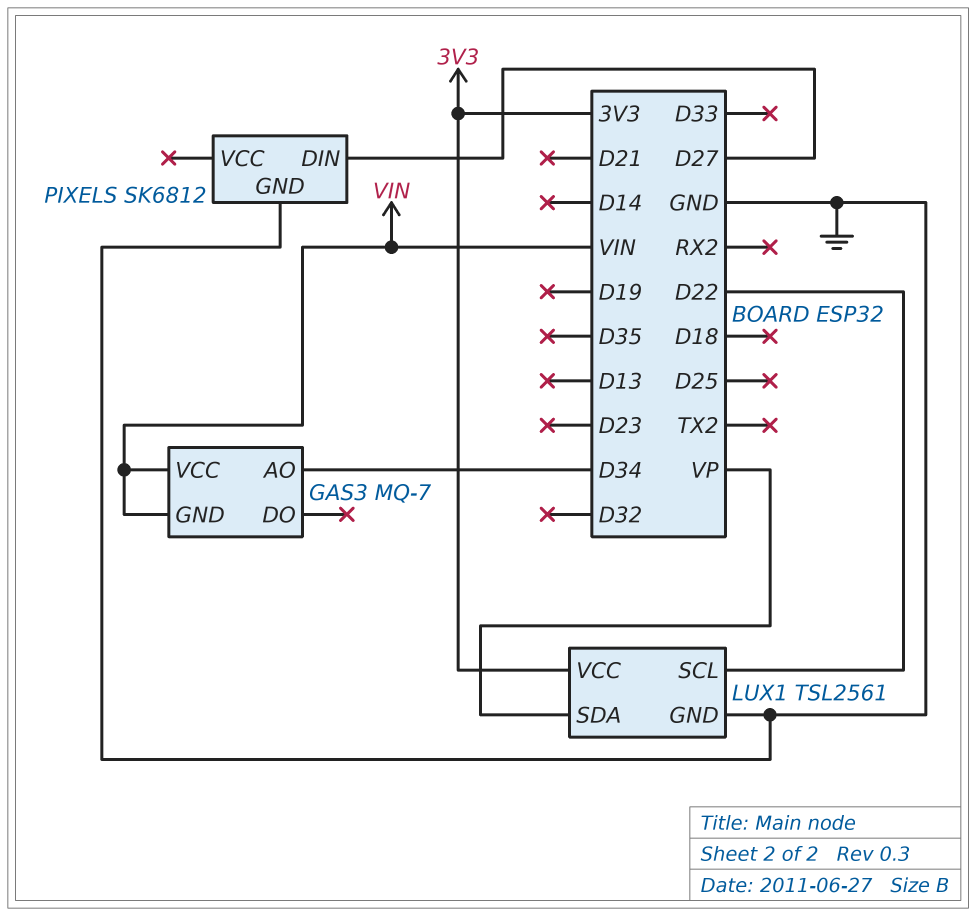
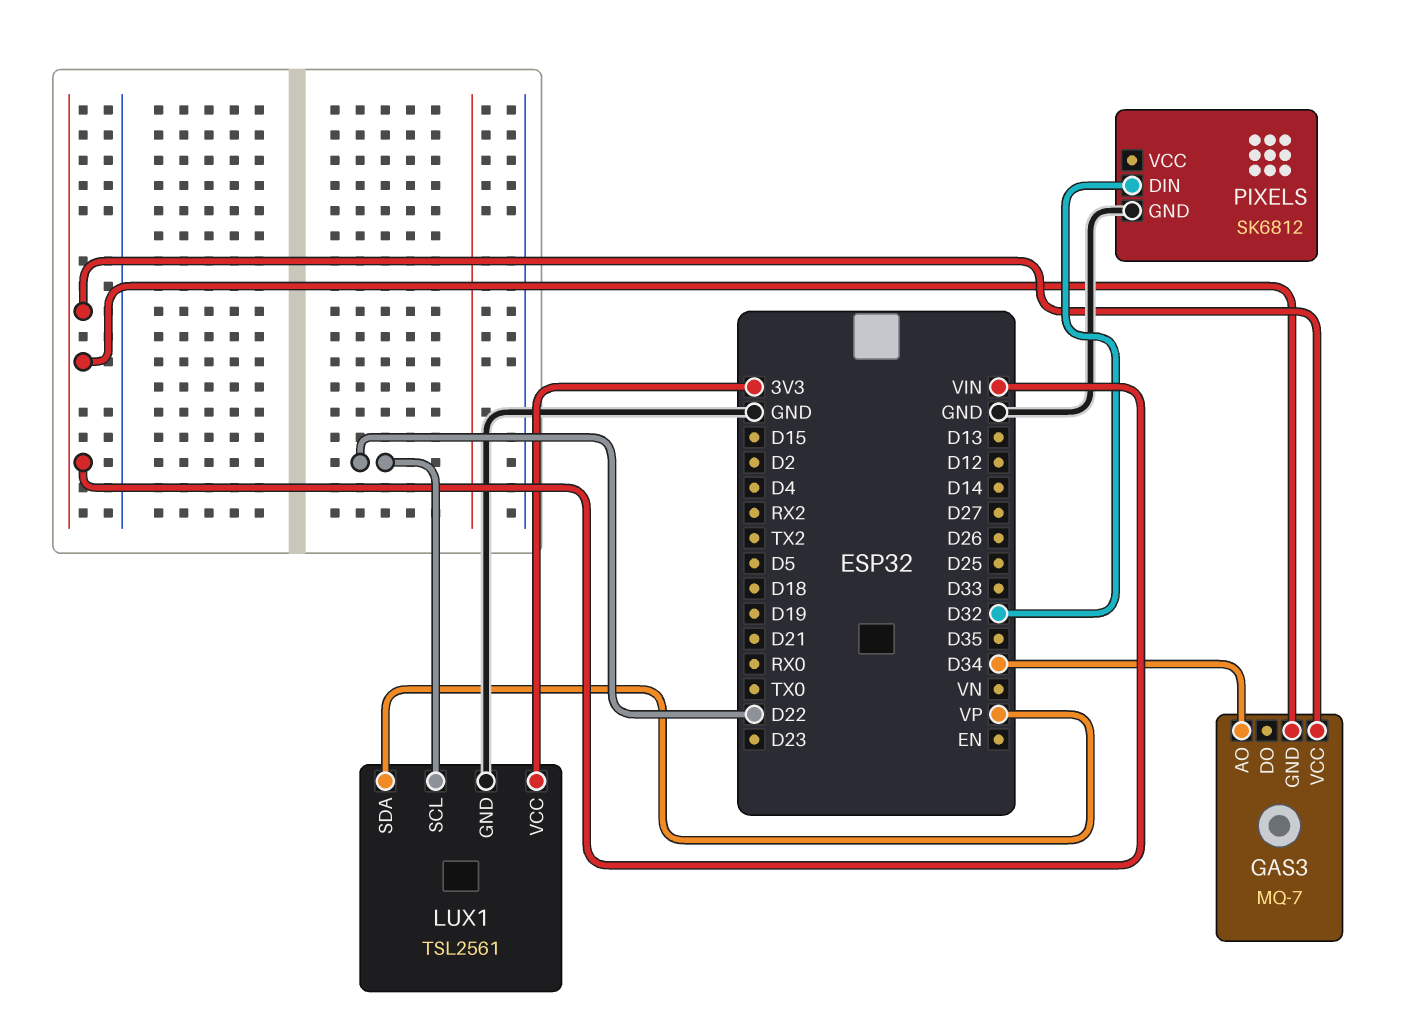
PIXELS pin DIN: D27 -> D32

